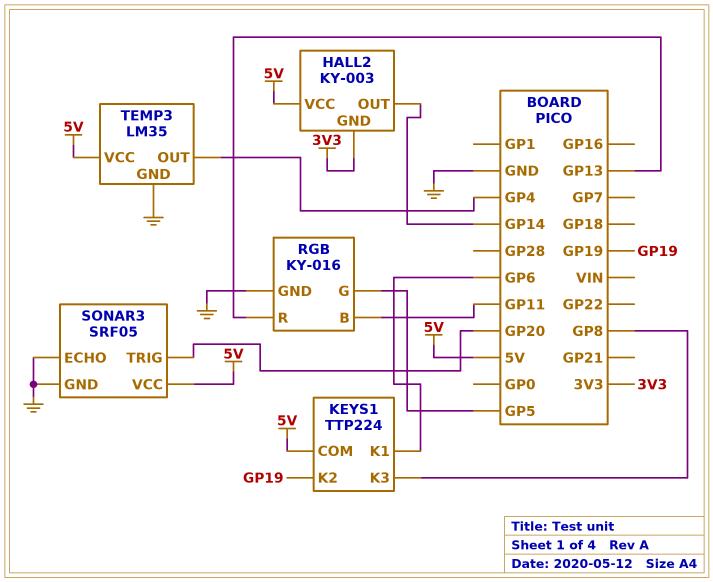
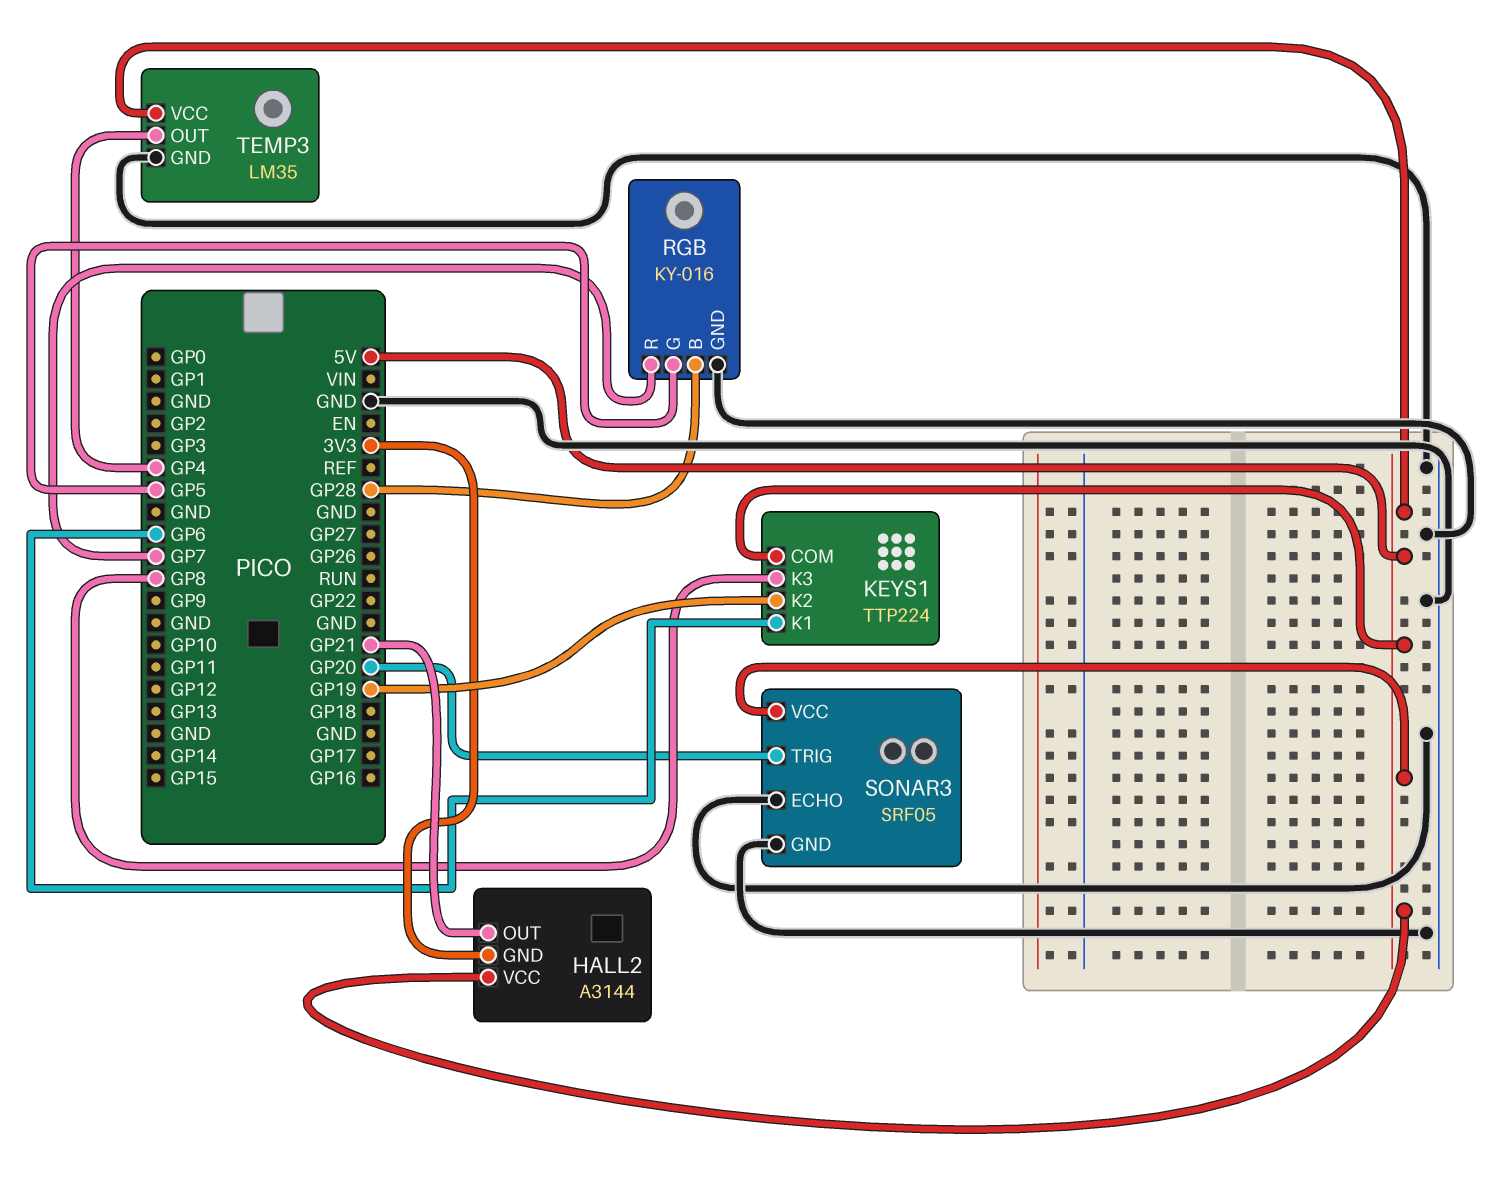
HALL2: KY-003 -> A3144
HALL2 pin OUT: GP14 -> GP21
RGB pin B: GP11 -> GP28
RGB pin R: GP13 -> GP7

